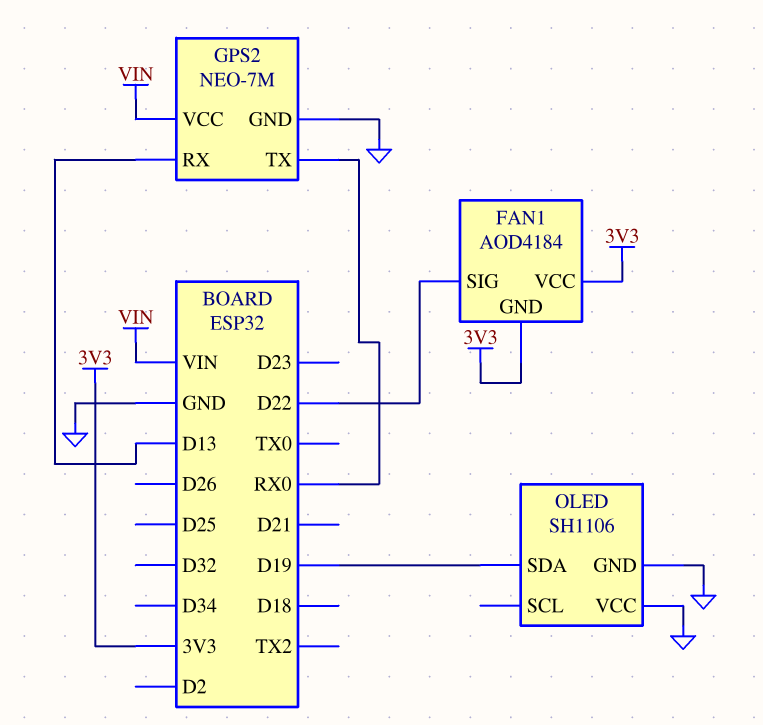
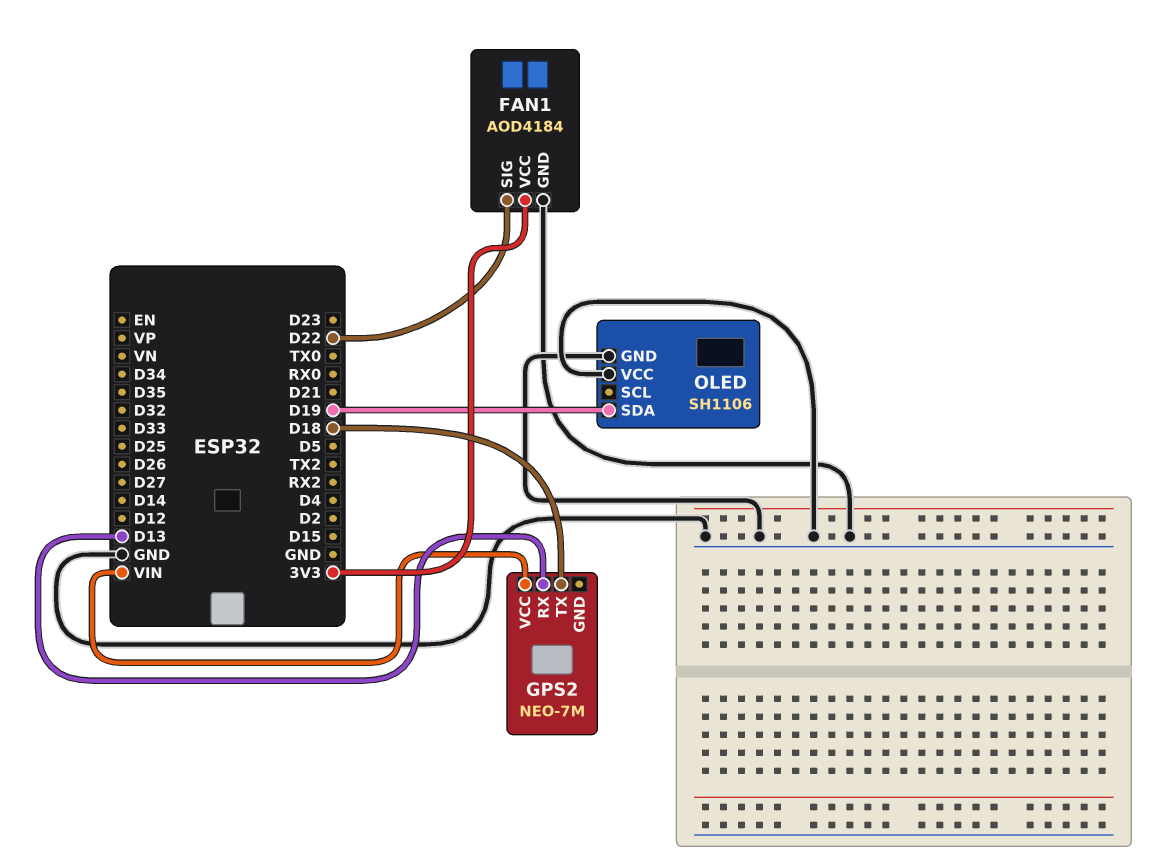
FAN1 pin GND: 3V3 -> GND
GPS2 pin GND: GND -> none
GPS2 pin TX: RX0 -> D18

